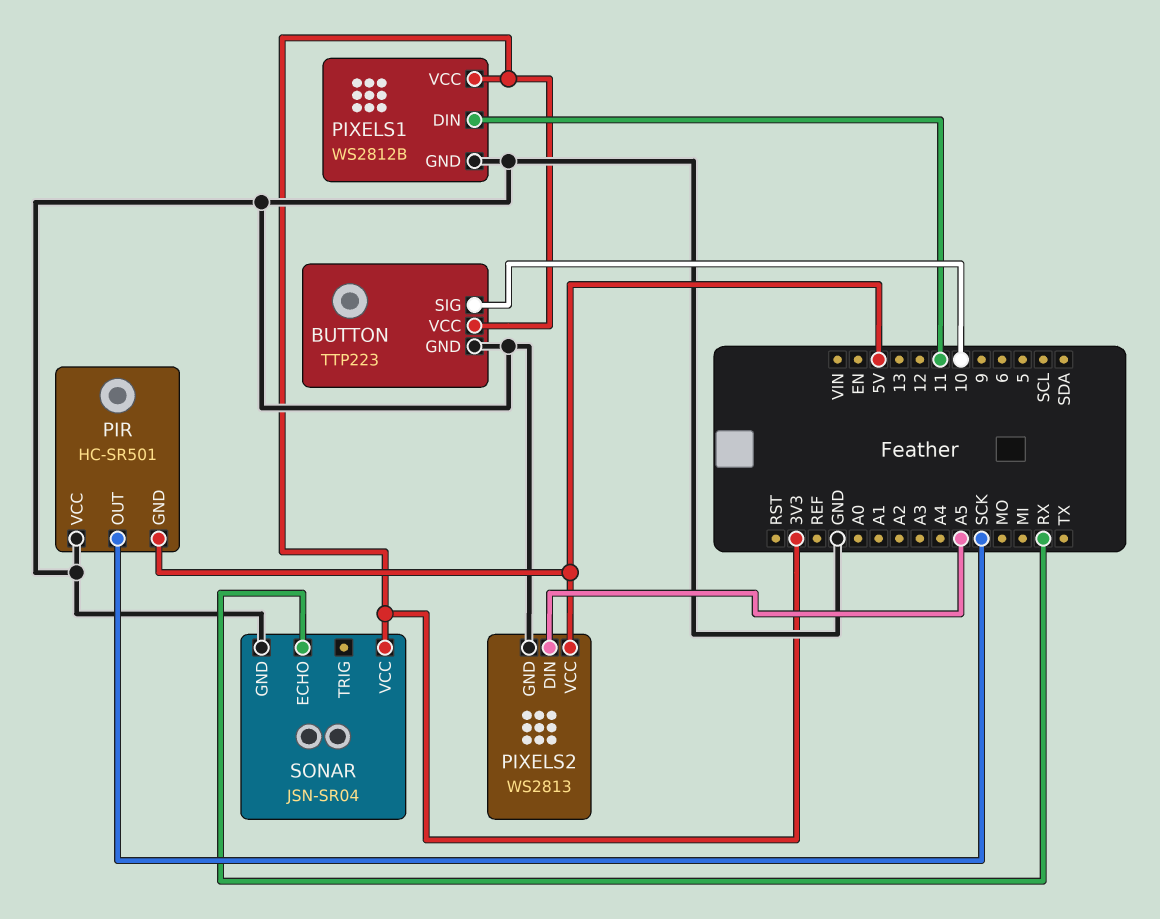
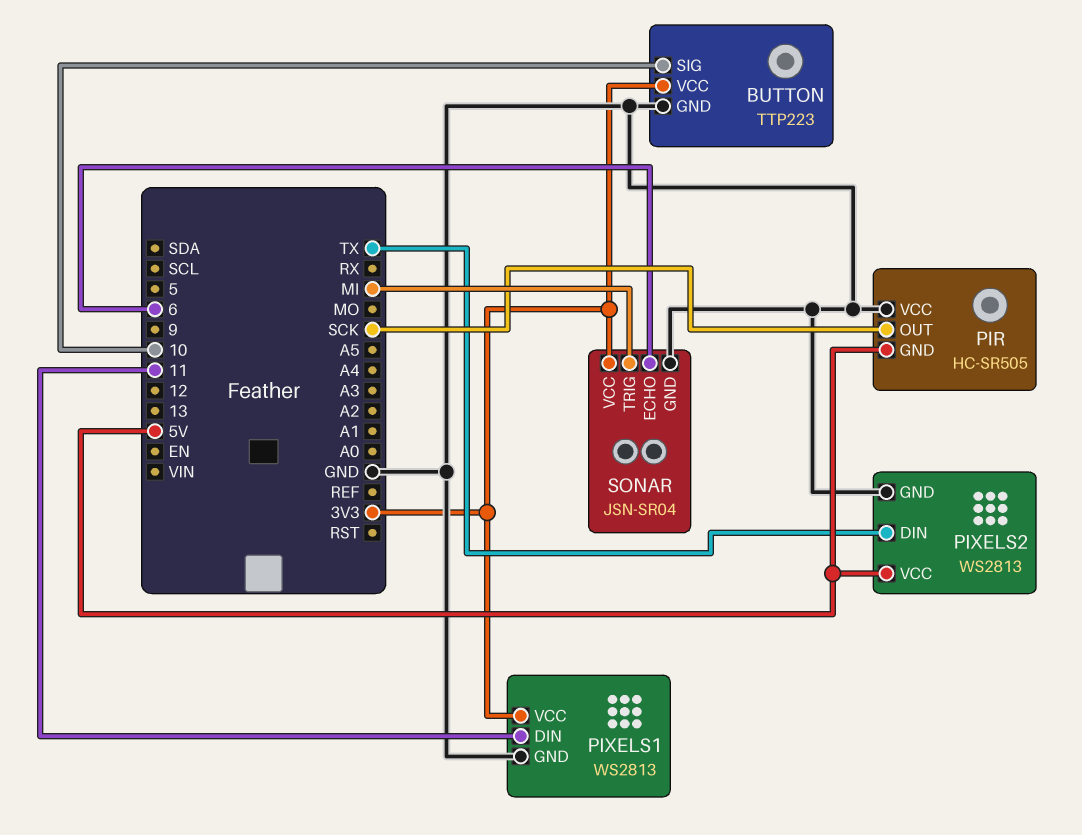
PIR: HC-SR501 -> HC-SR505
PIXELS1: WS2812B -> WS2813
PIXELS2 pin DIN: A5 -> TX
SONAR pin ECHO: RX -> 6
SONAR pin TRIG: none -> MI

